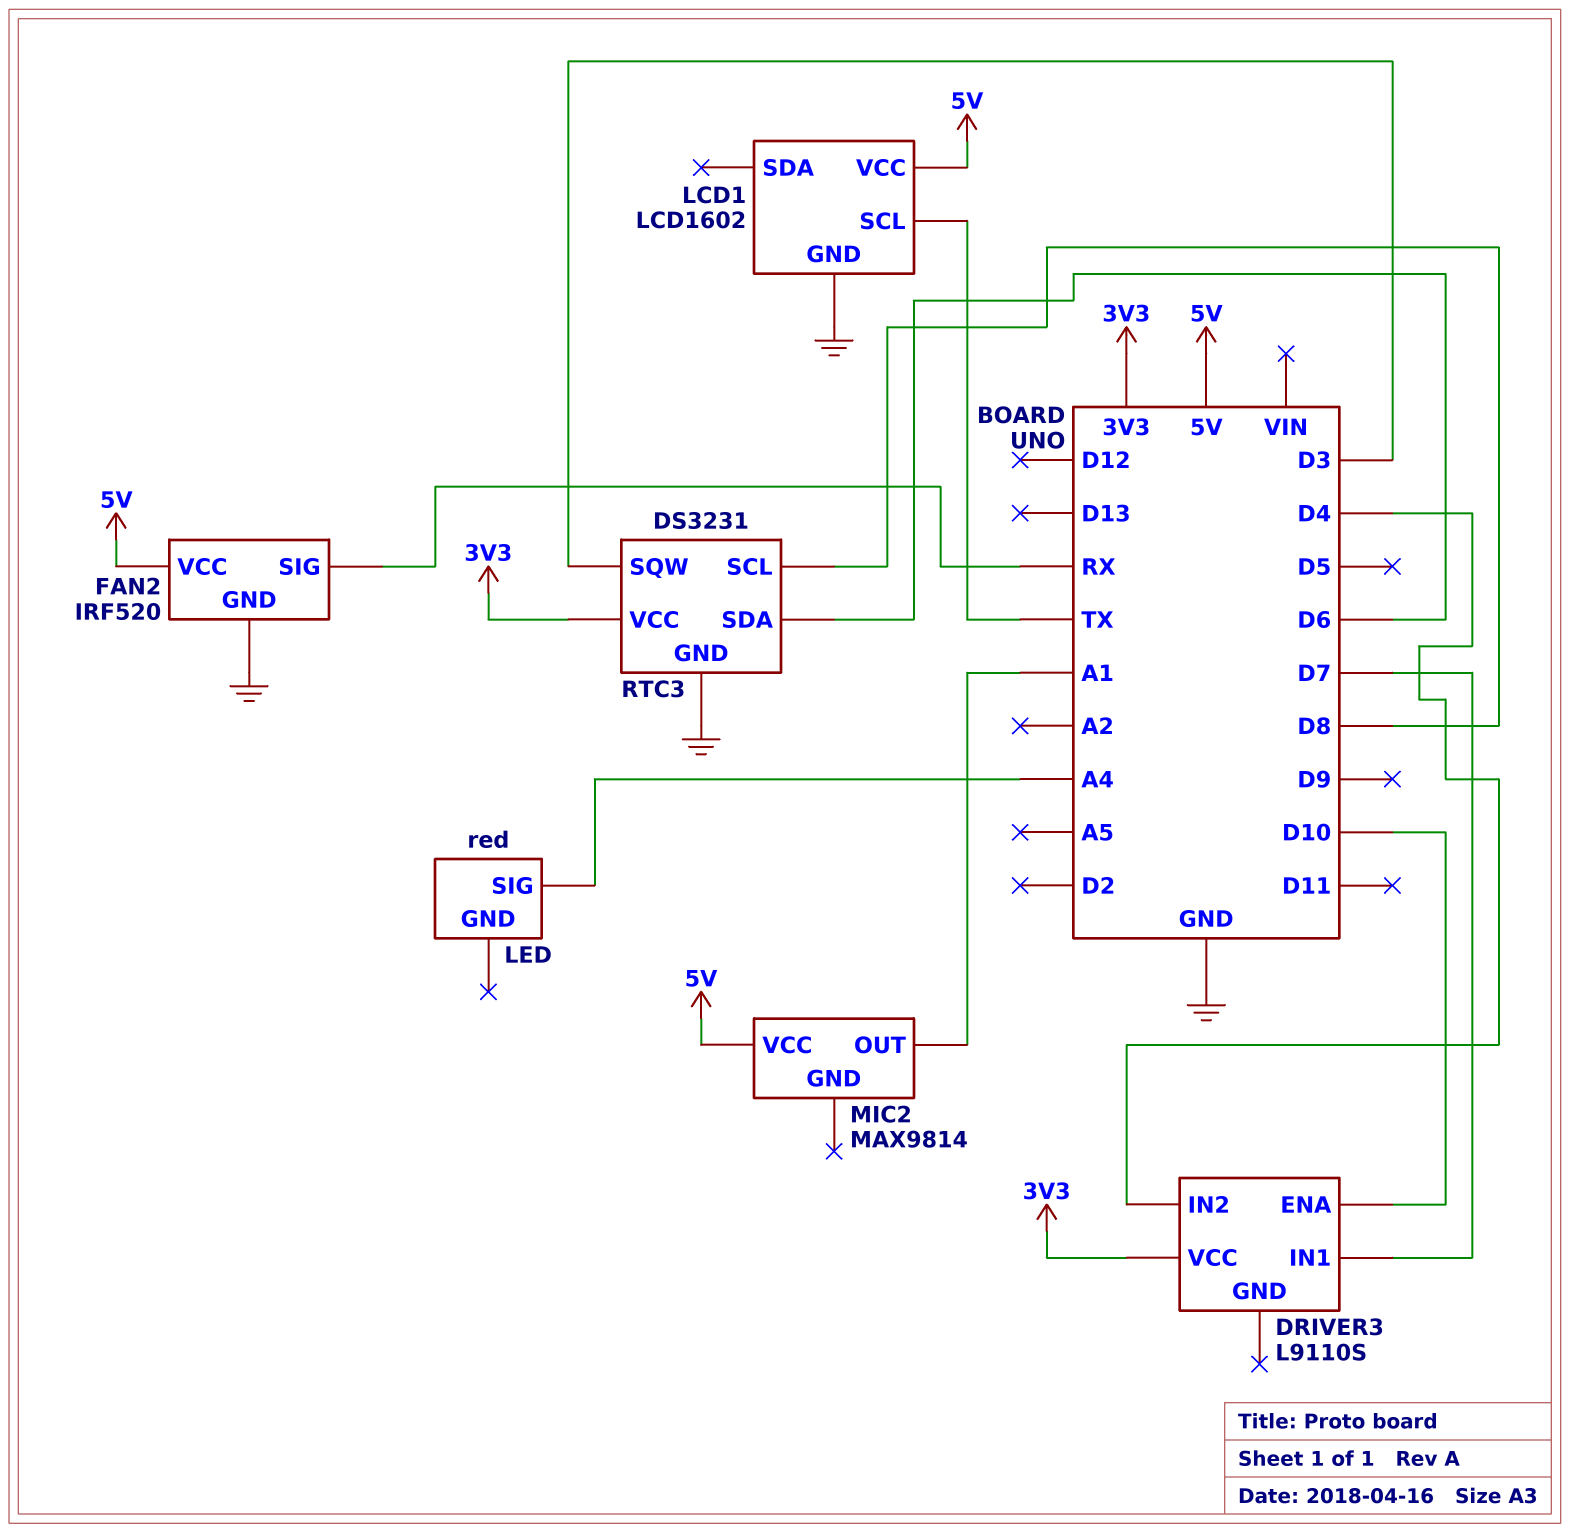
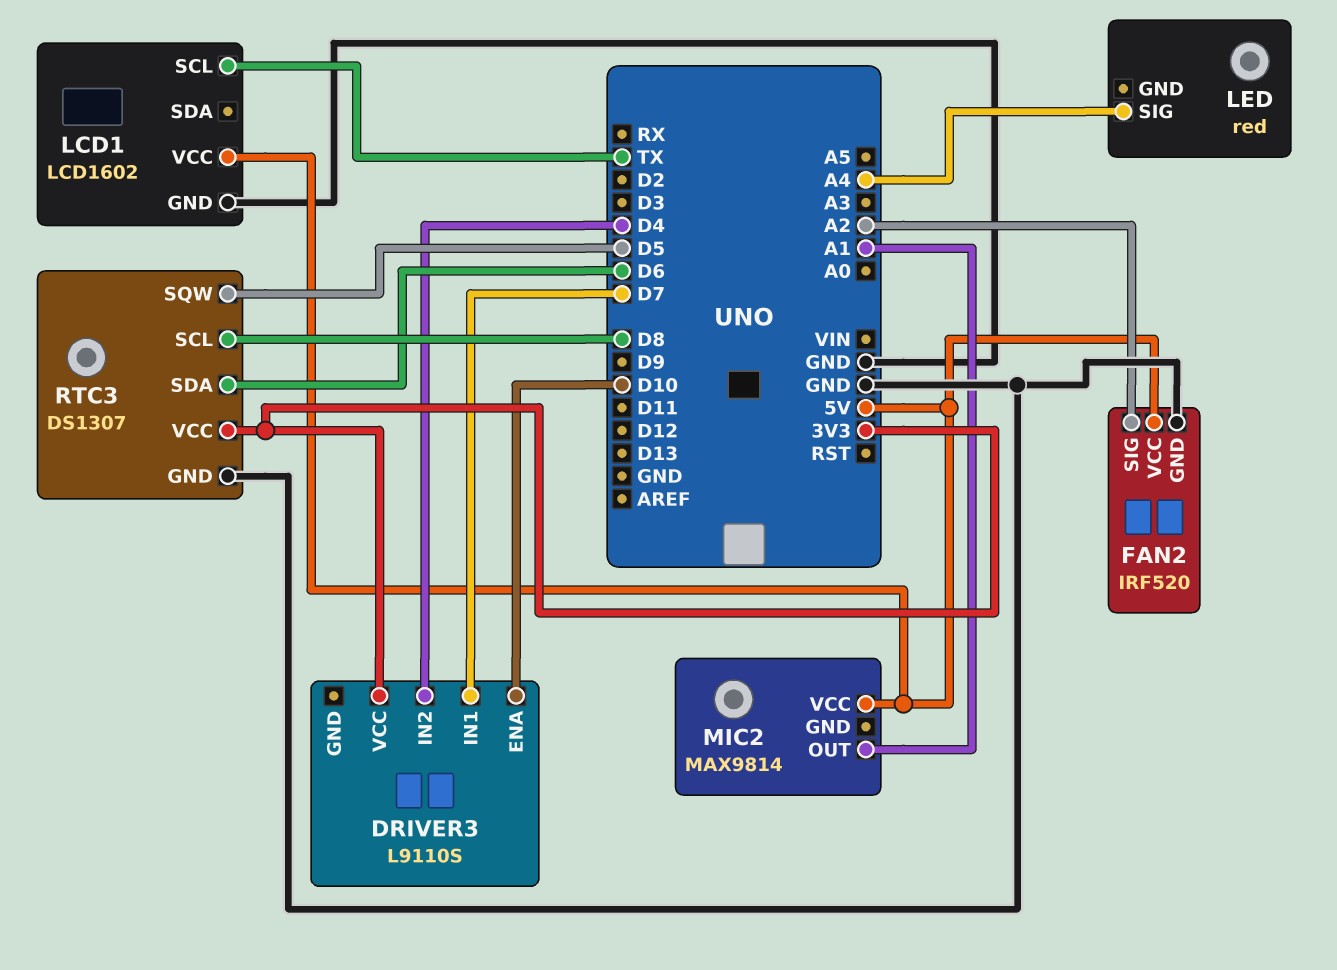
FAN2 pin SIG: RX -> A2
RTC3: DS3231 -> DS1307
RTC3 pin SQW: D3 -> D5

